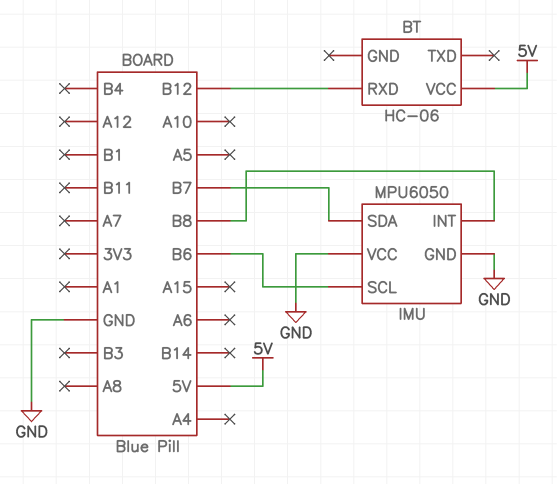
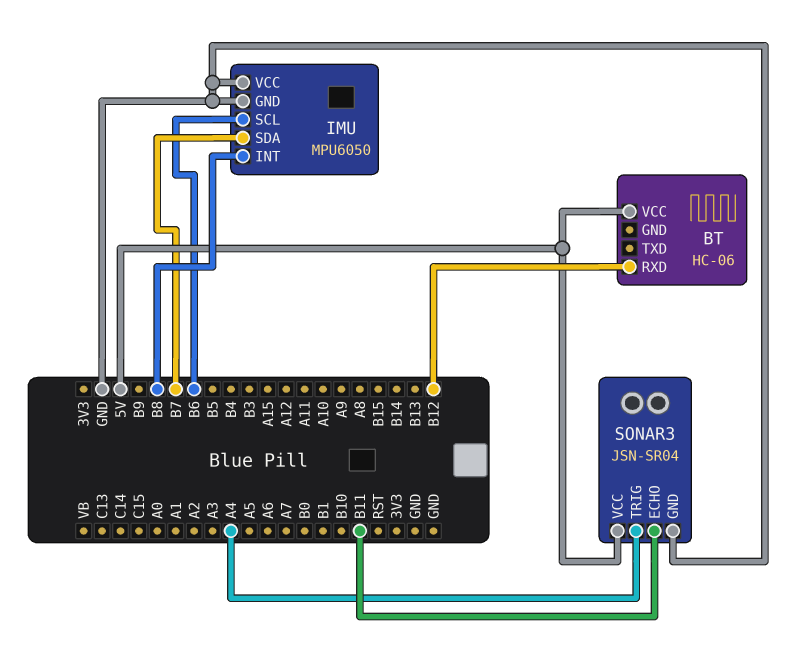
SONAR3: none -> JSN-SR04
SONAR3 pin ECHO: none -> B11
SONAR3 pin GND: none -> GND
SONAR3 pin TRIG: none -> A4
SONAR3 pin VCC: none -> 5V

